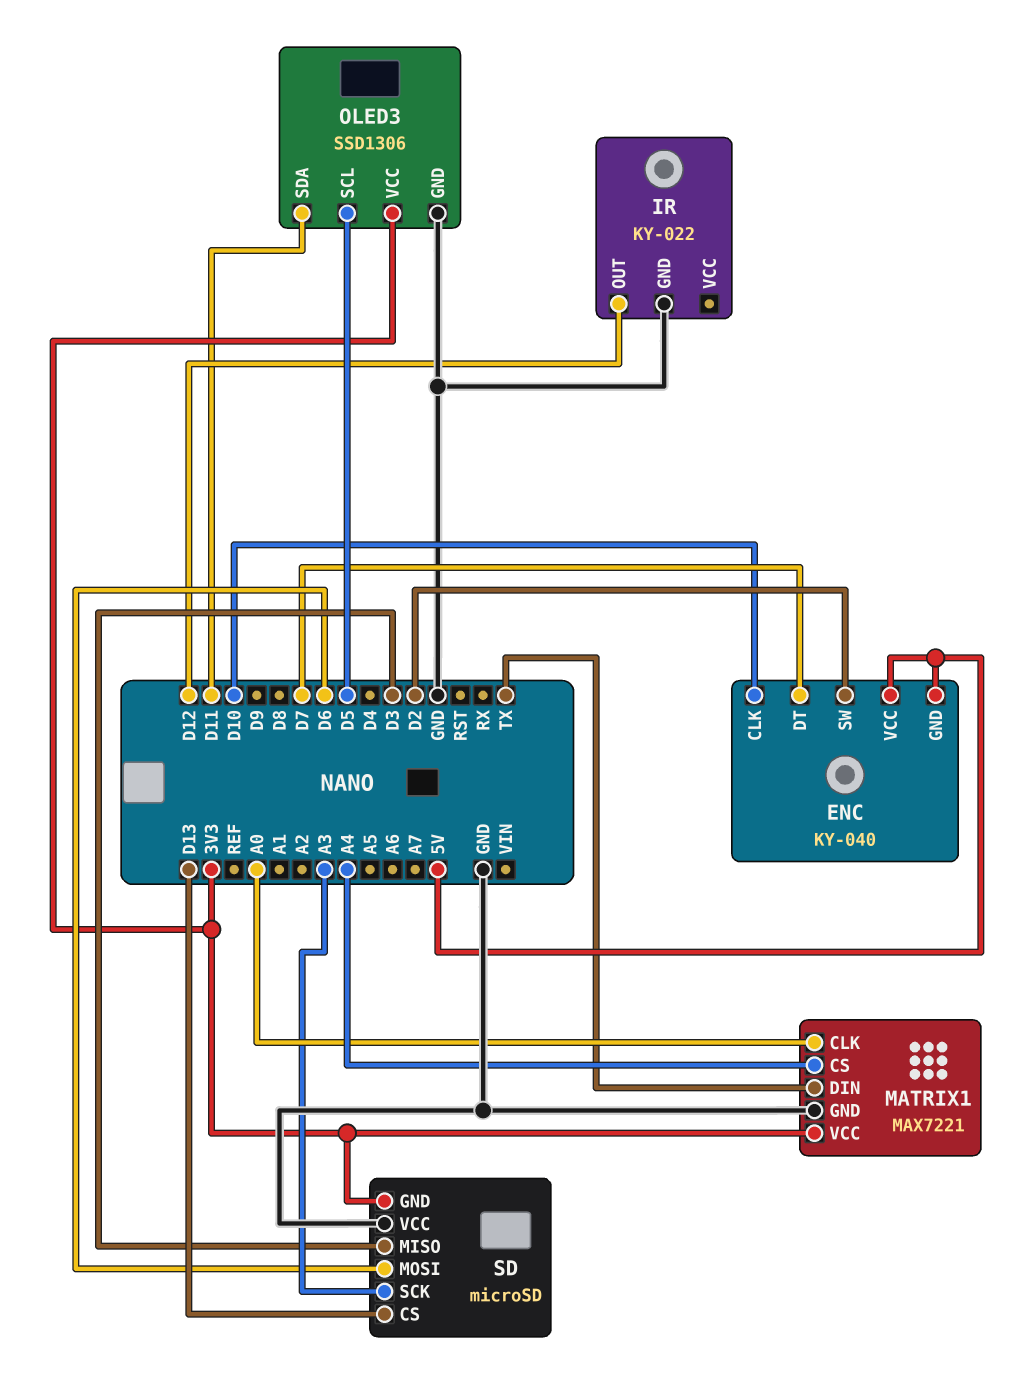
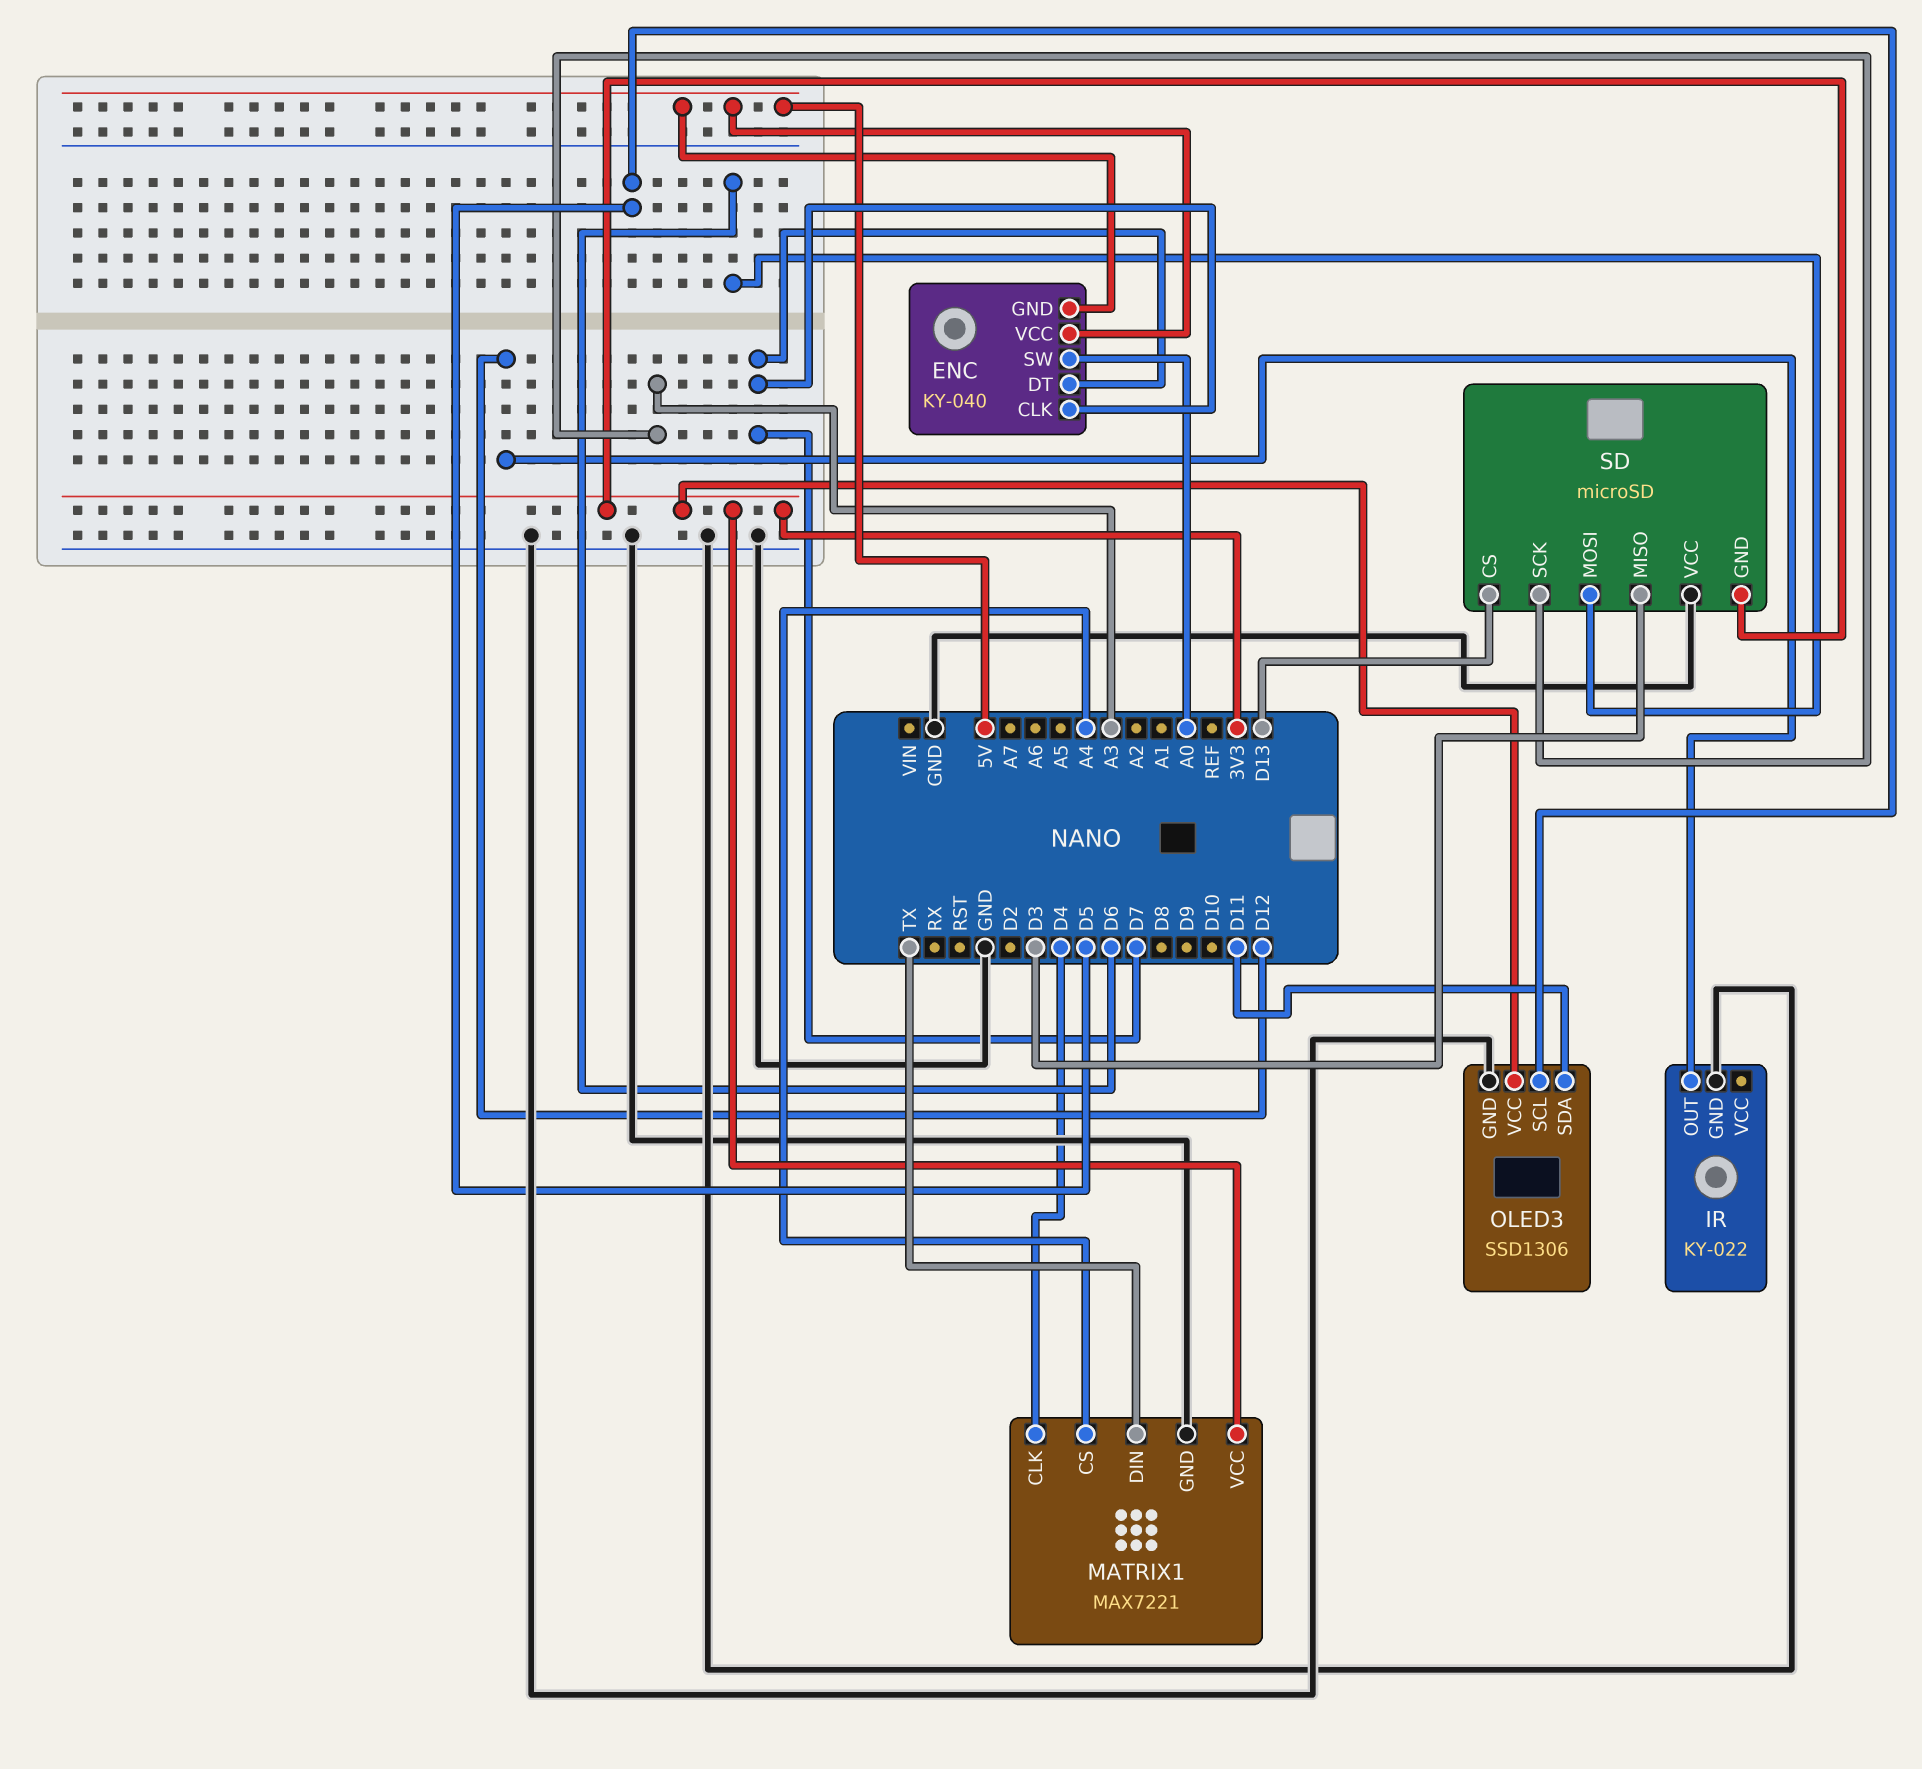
ENC pin CLK: D10 -> D7
ENC pin SW: D2 -> A0
MATRIX1 pin CLK: A0 -> D4

